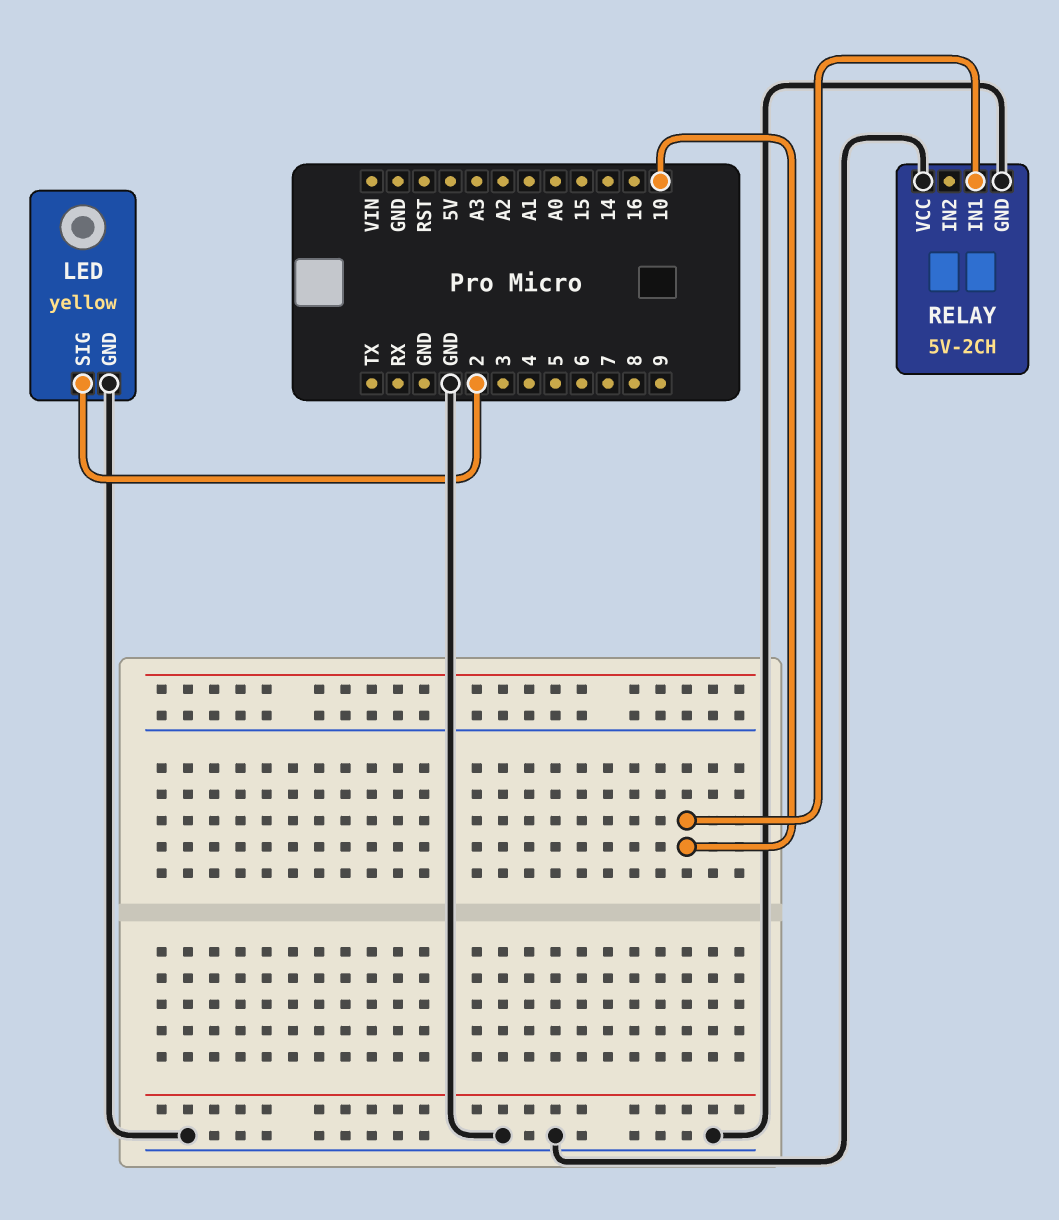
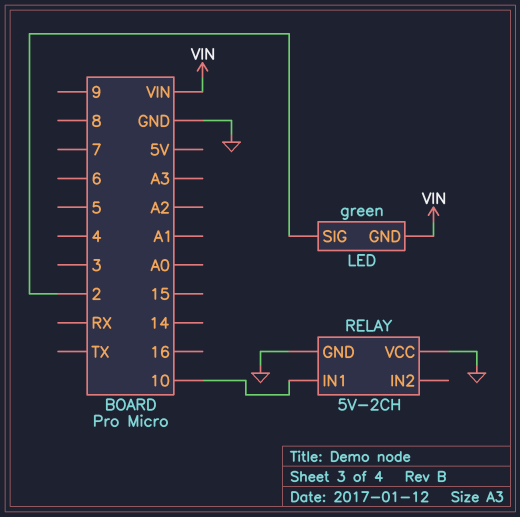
LED: yellow -> green
LED pin GND: GND -> VIN

